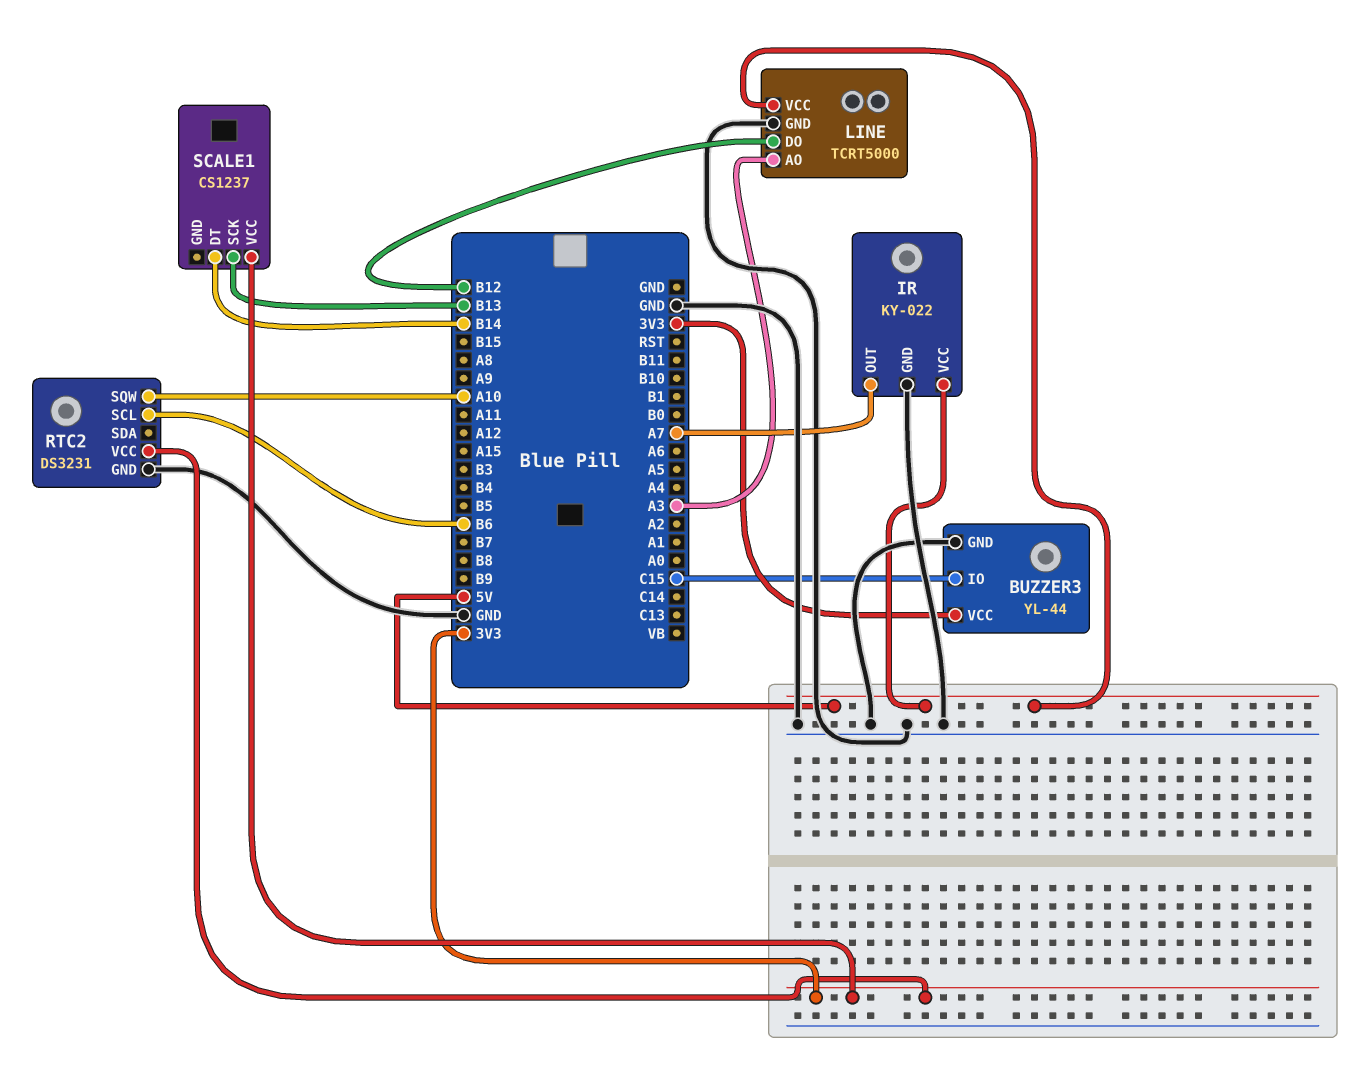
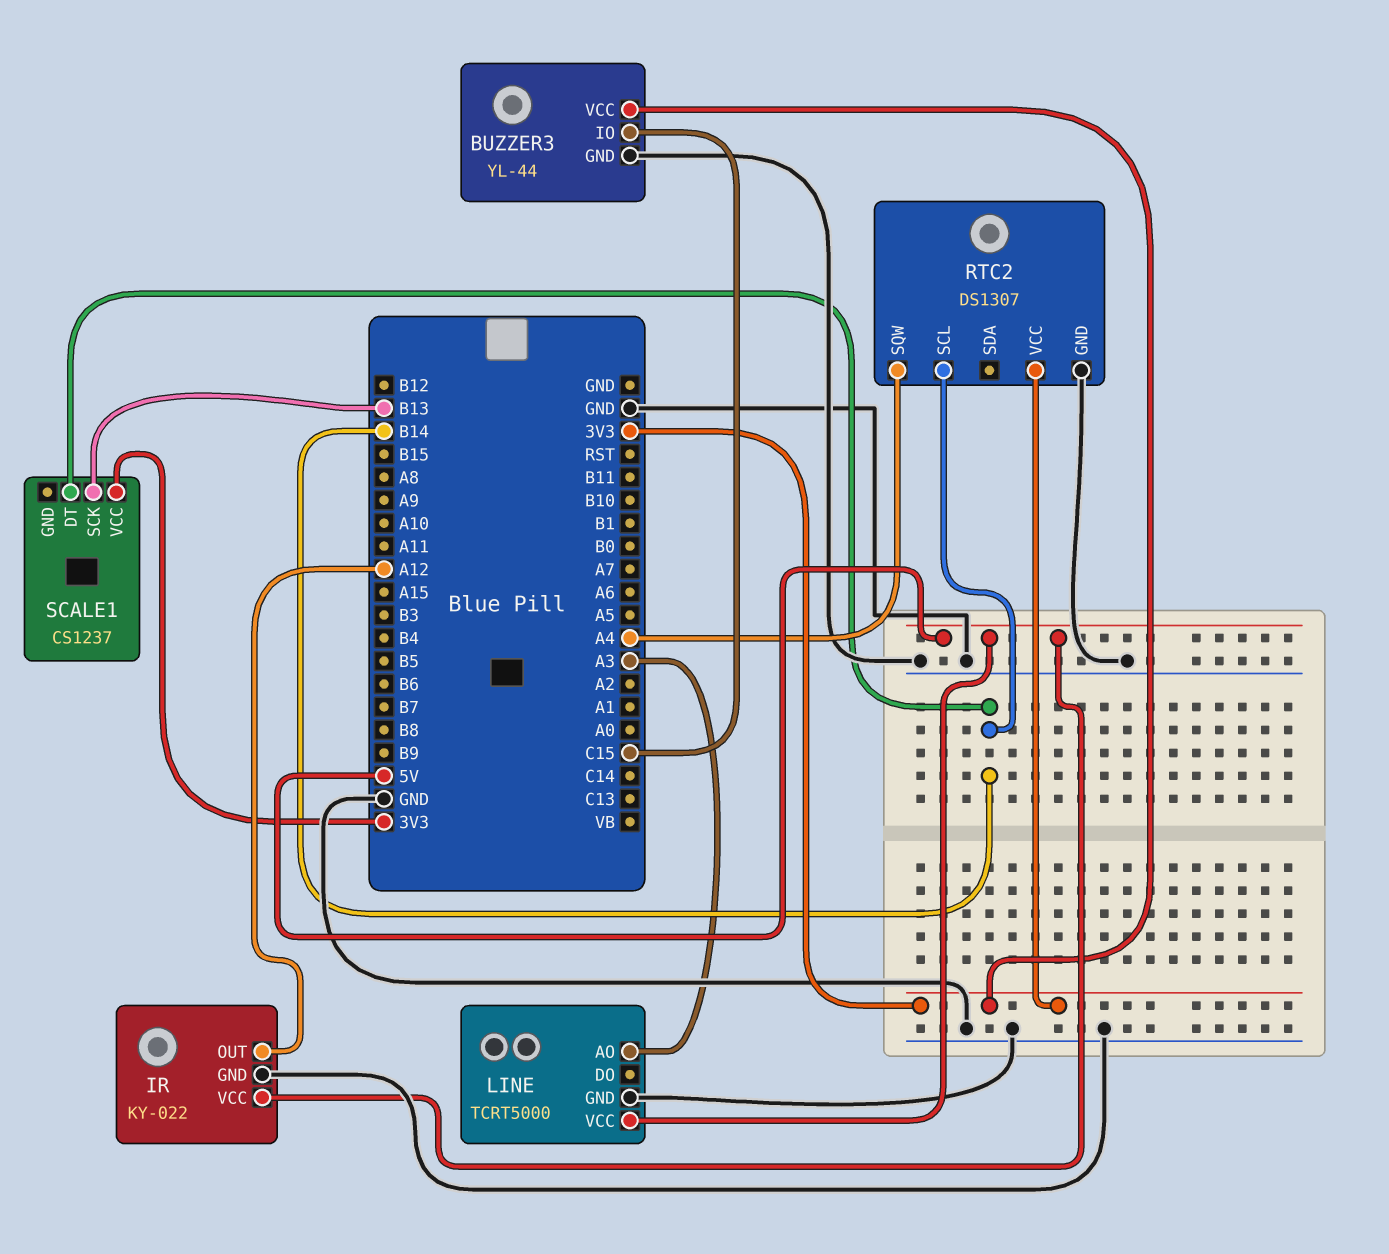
IR pin OUT: A7 -> A12
LINE pin DO: B12 -> none
RTC2: DS3231 -> DS1307
RTC2 pin SCL: B6 -> B14
RTC2 pin SQW: A10 -> A4

